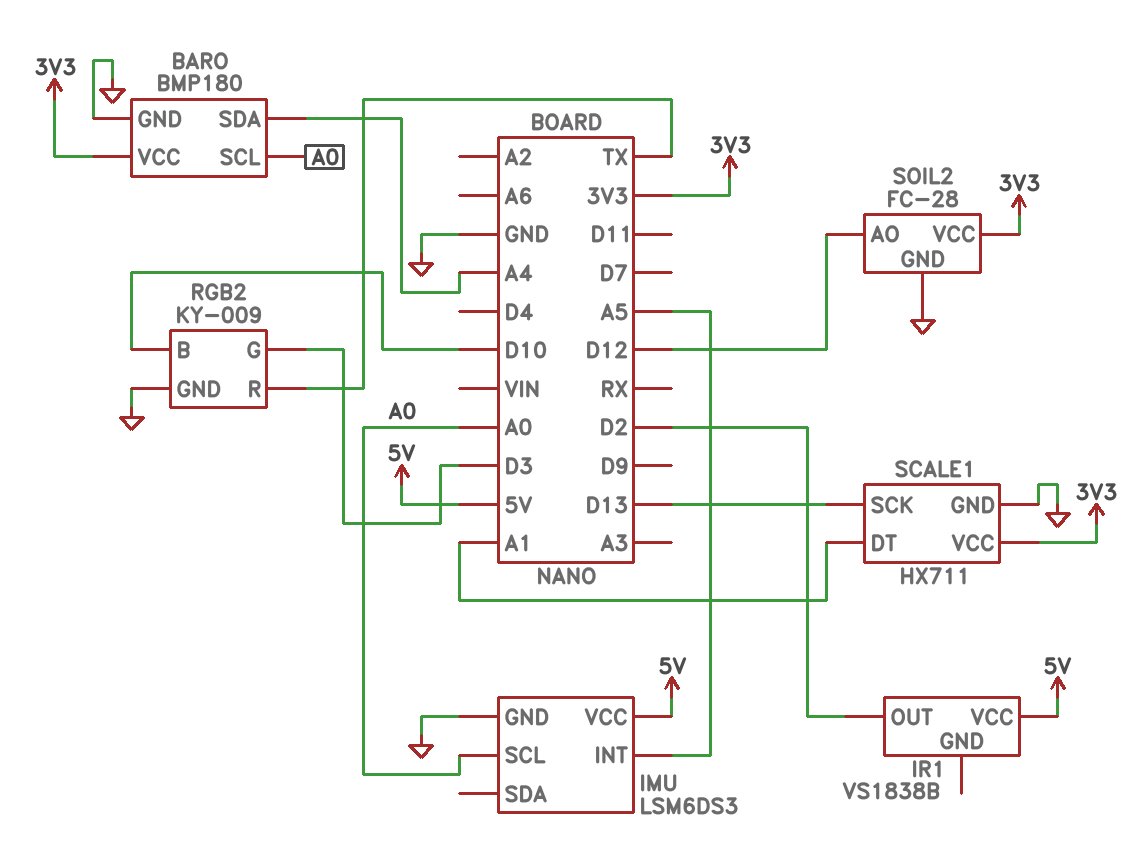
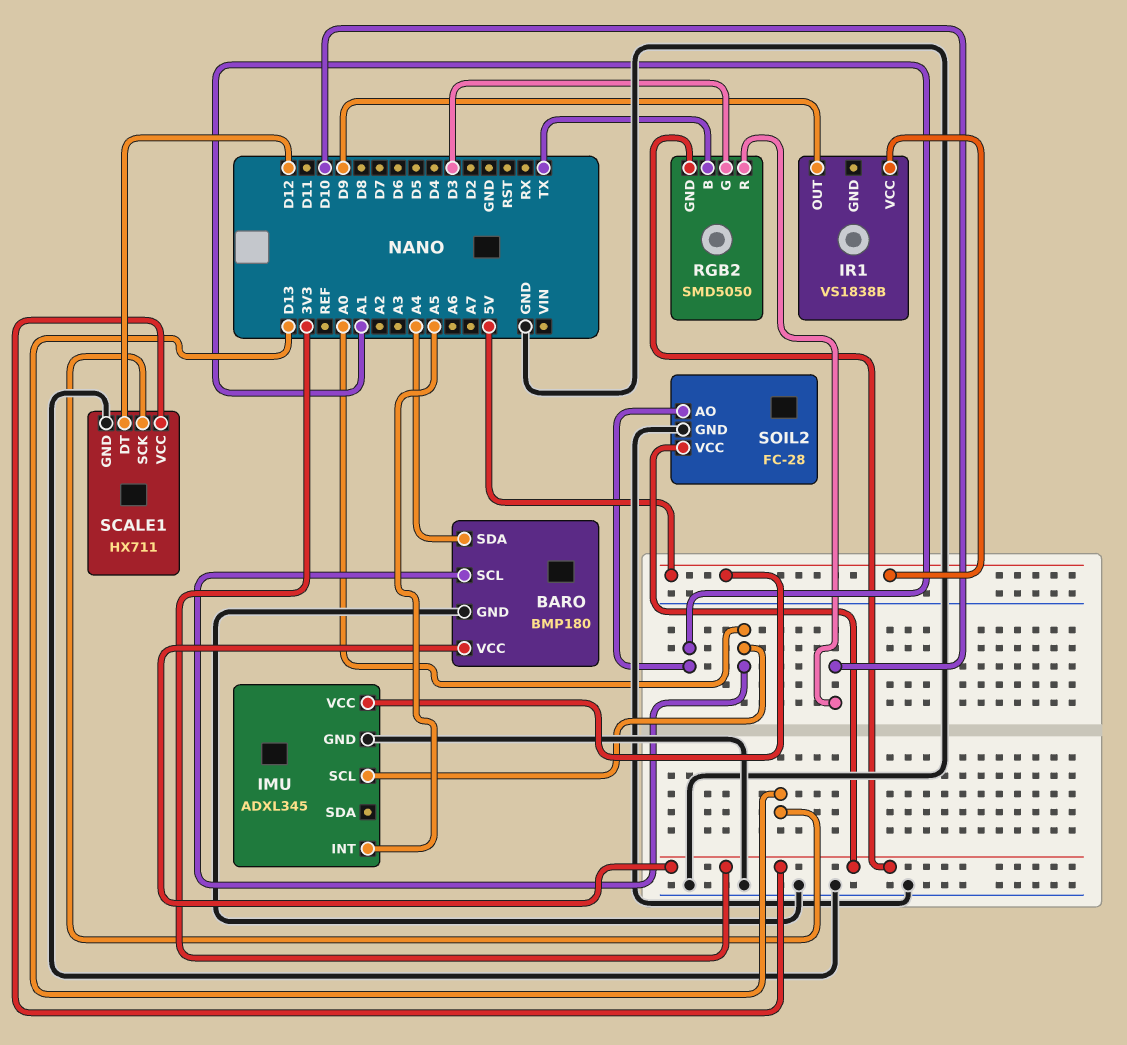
IMU: LSM6DS3 -> ADXL345
IR1 pin OUT: D2 -> D9
RGB2: KY-009 -> SMD5050
RGB2 pin B: D10 -> TX
RGB2 pin GND: GND -> 3V3
RGB2 pin R: TX -> D10
SCALE1 pin DT: A1 -> D12
SOIL2 pin AO: D12 -> A1

